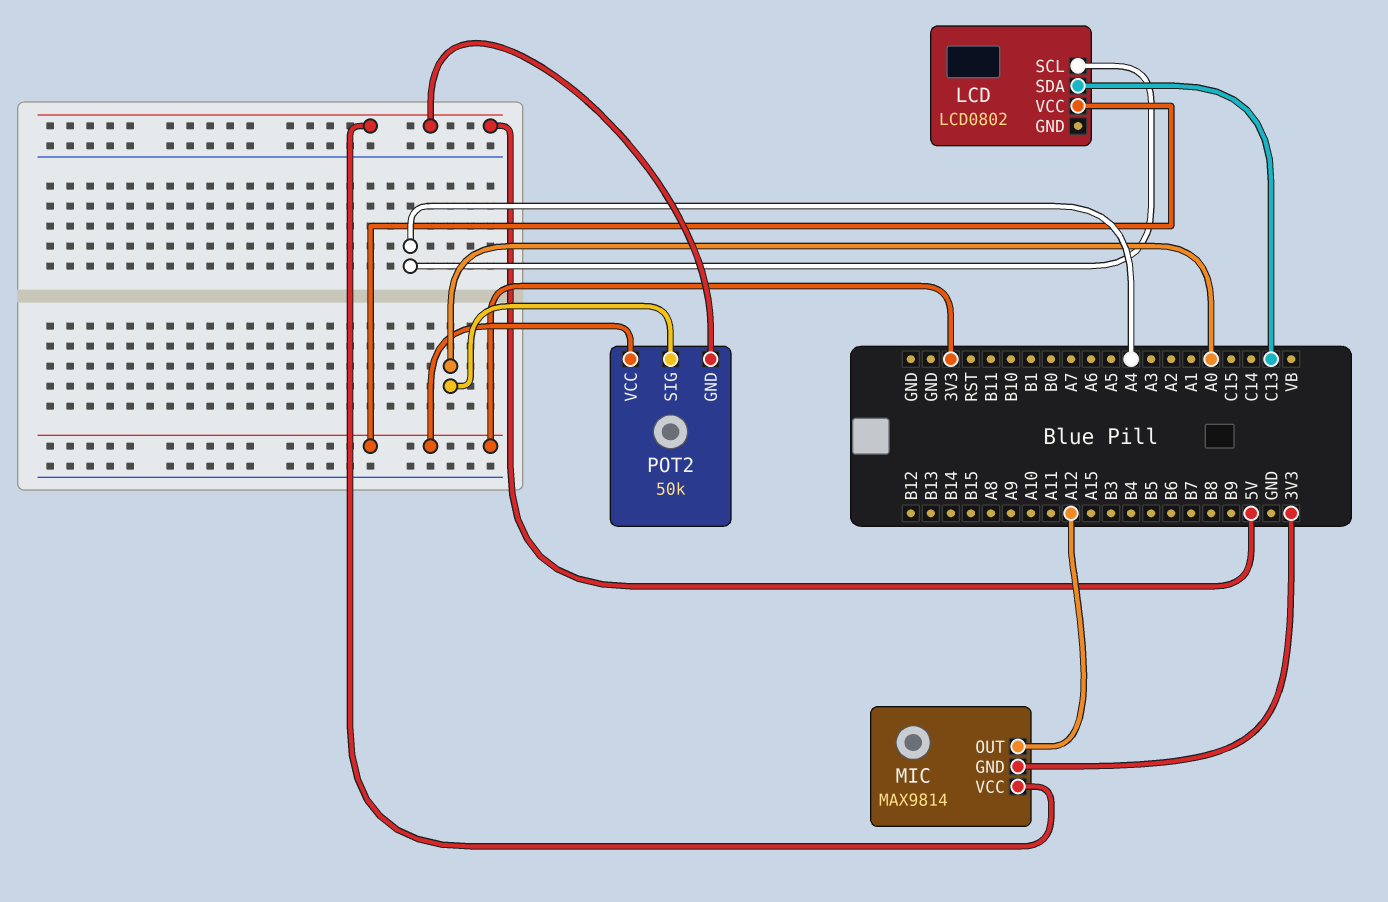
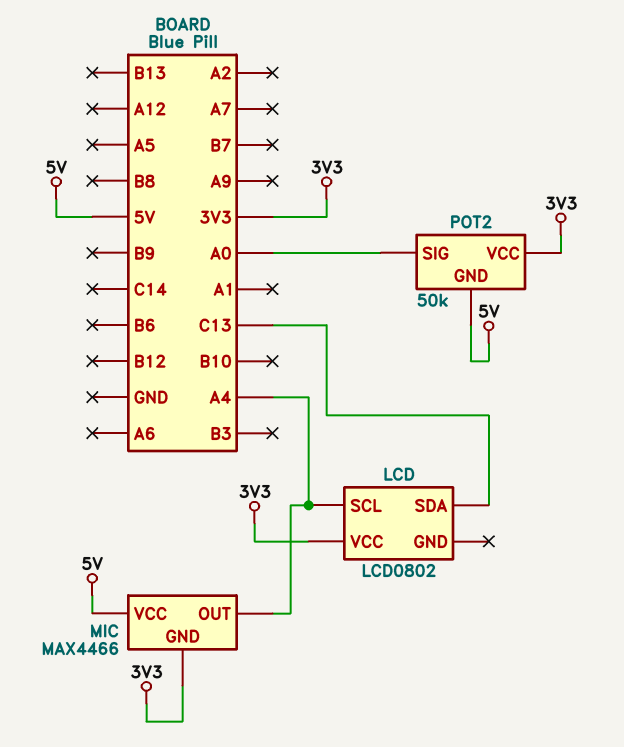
MIC: MAX9814 -> MAX4466
MIC pin OUT: A12 -> A4

